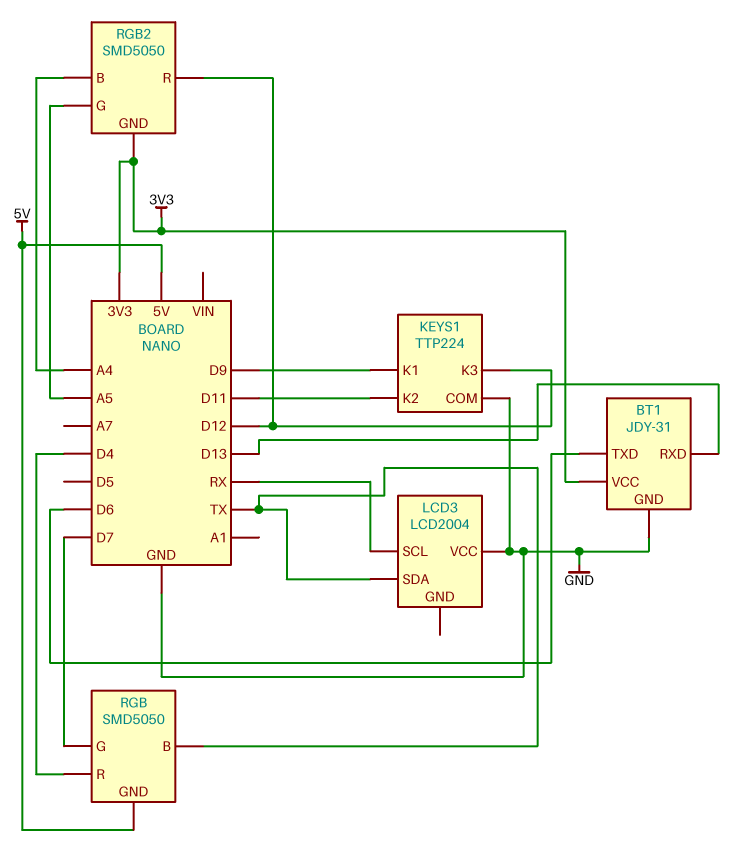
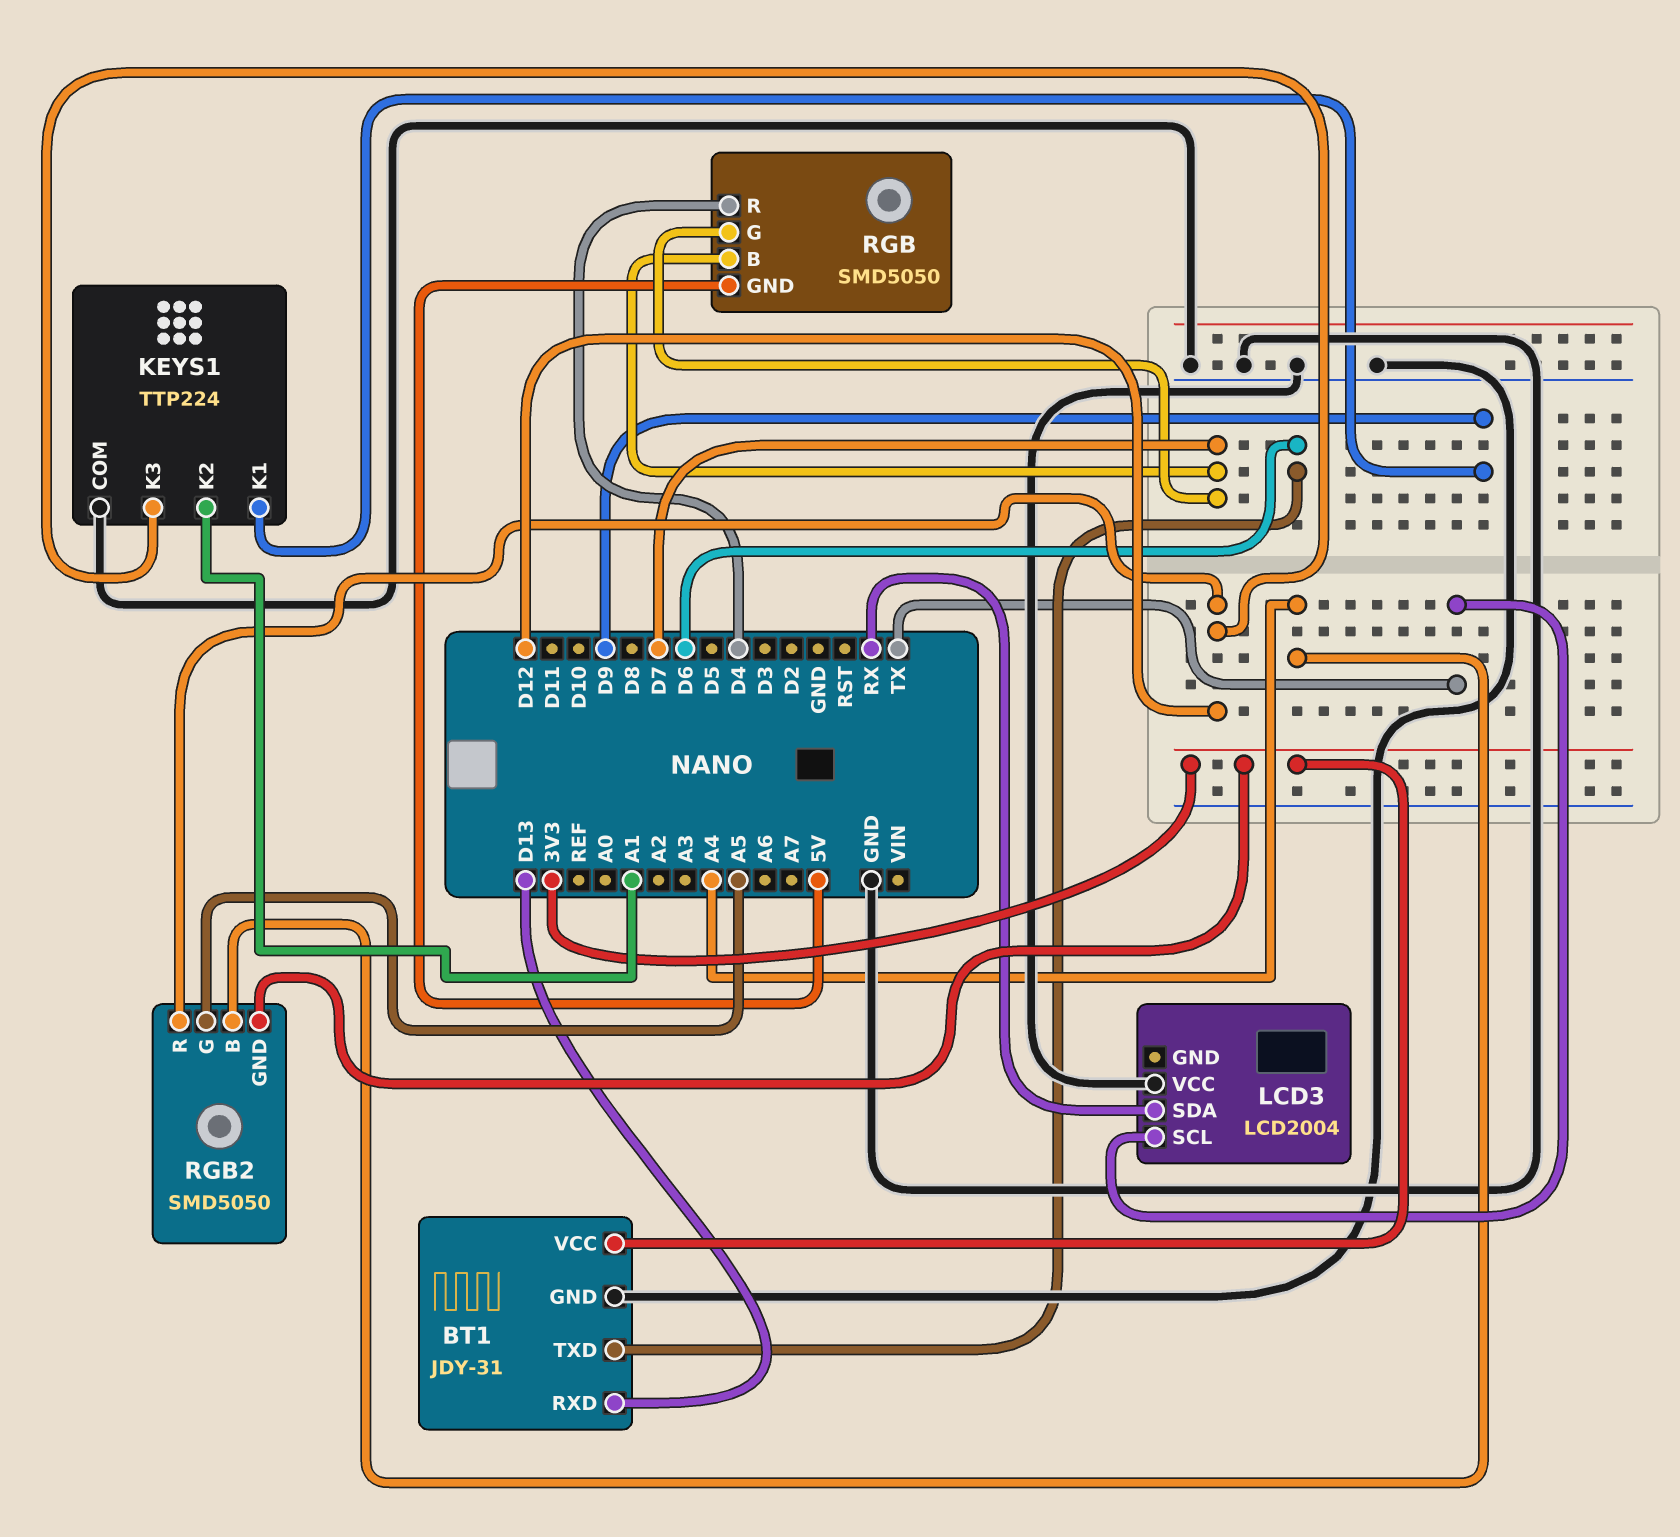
KEYS1 pin K2: D11 -> A1
LCD3 pin SCL: RX -> TX
LCD3 pin SDA: TX -> RX
RGB pin B: TX -> D7

